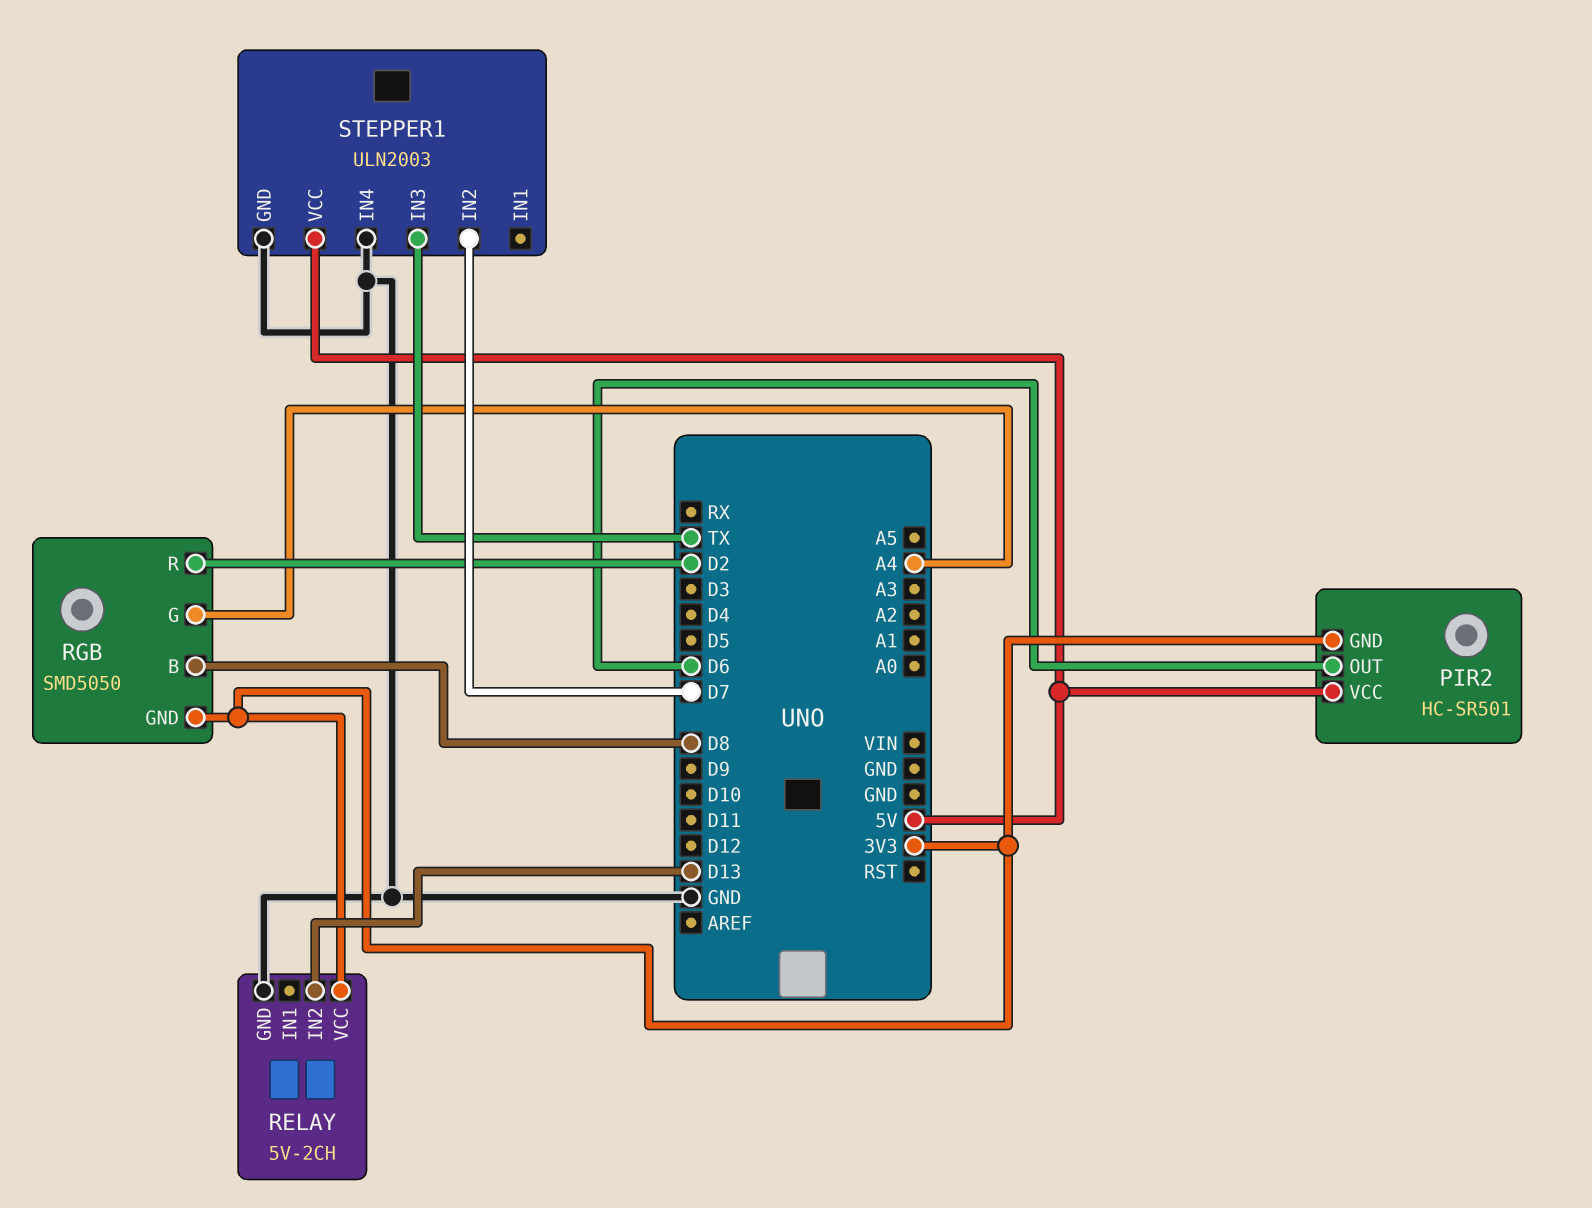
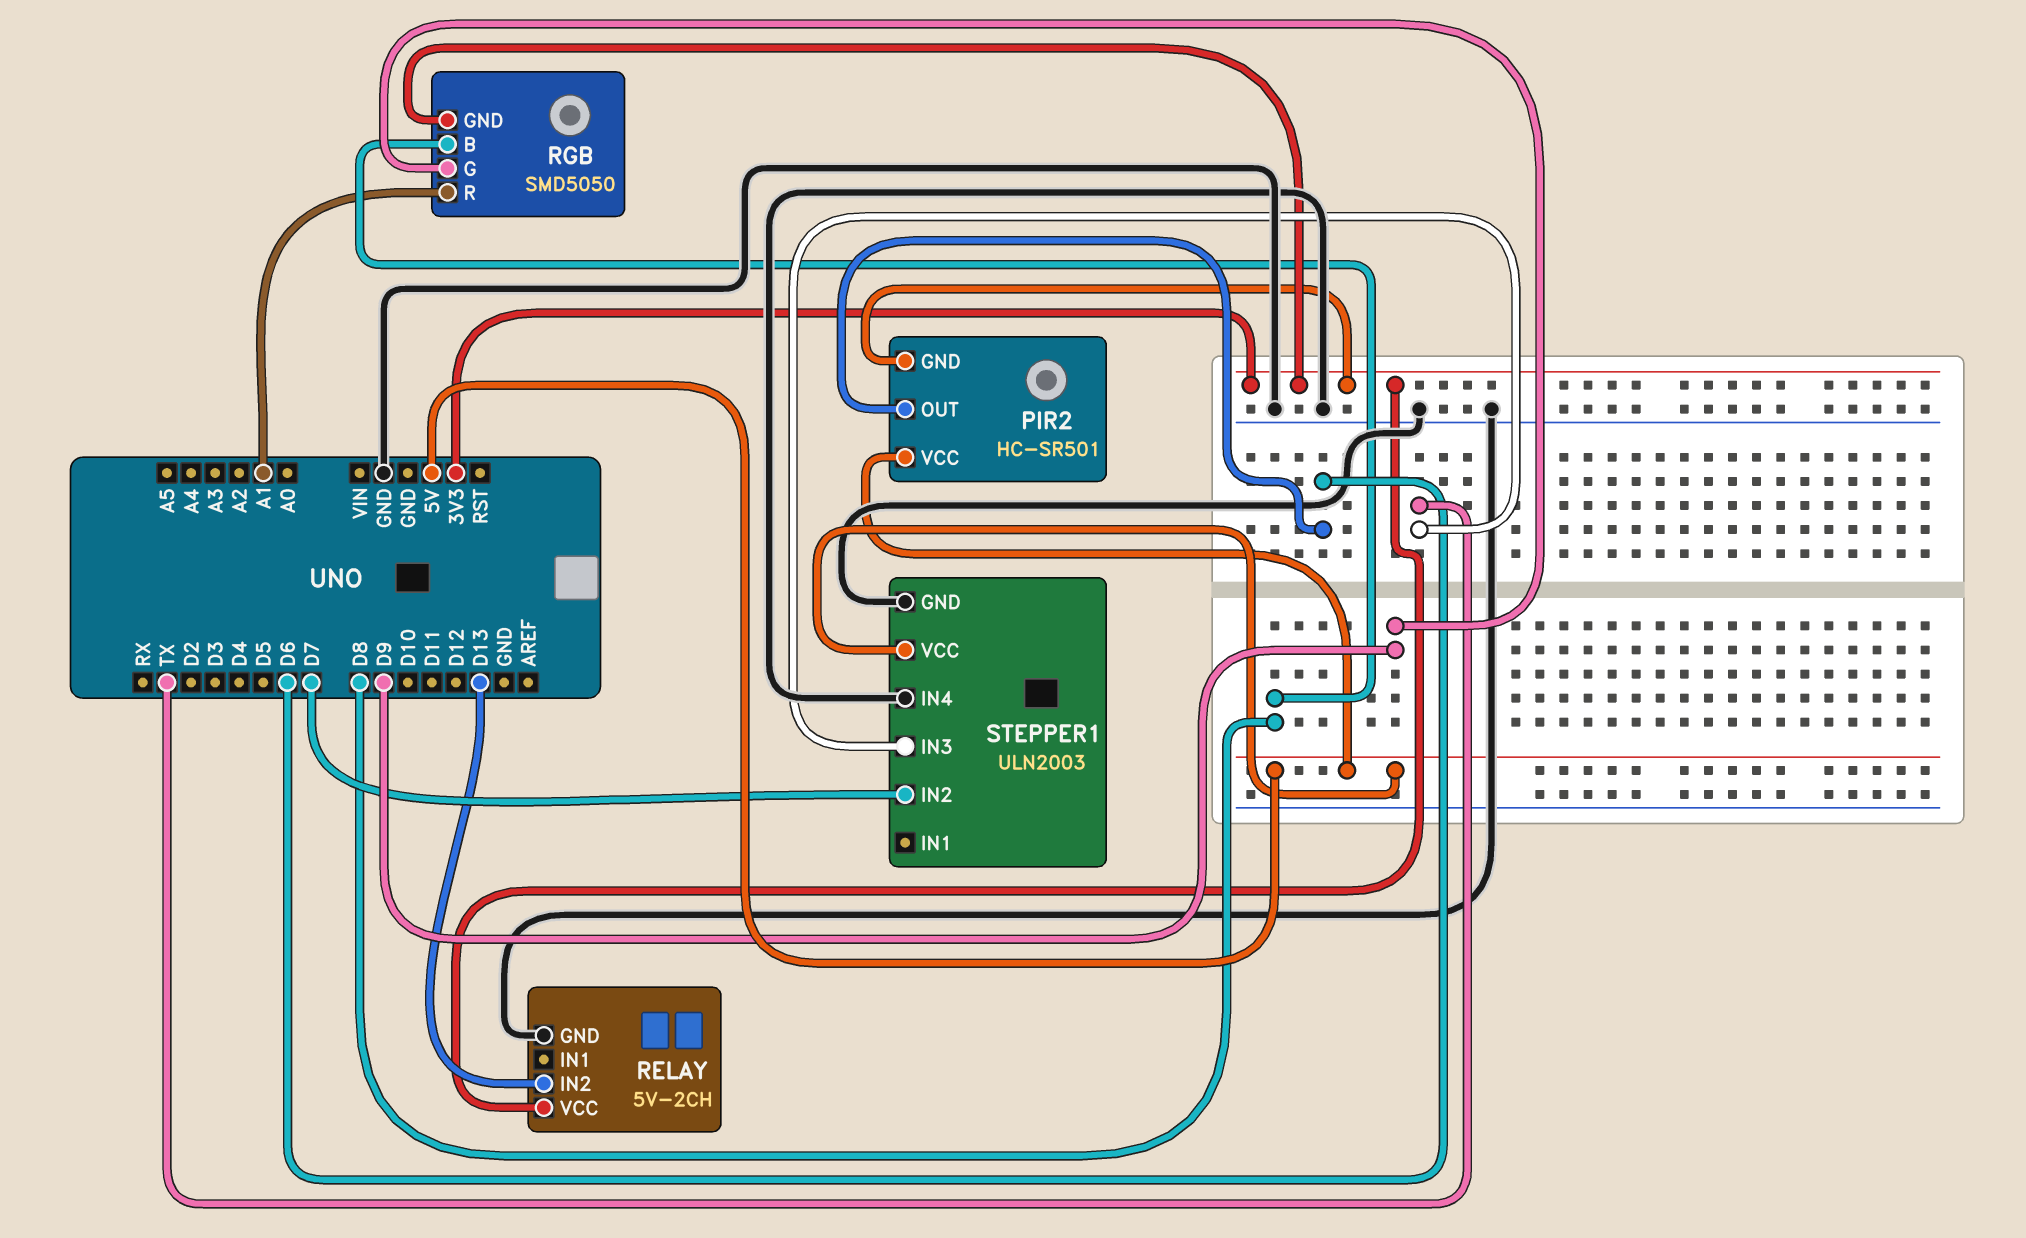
RGB pin G: A4 -> D9
RGB pin R: D2 -> A1

